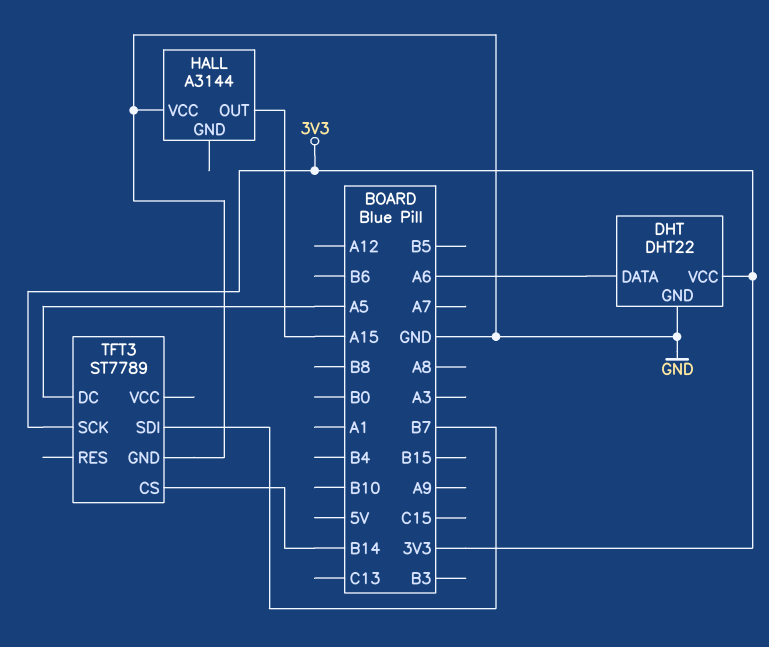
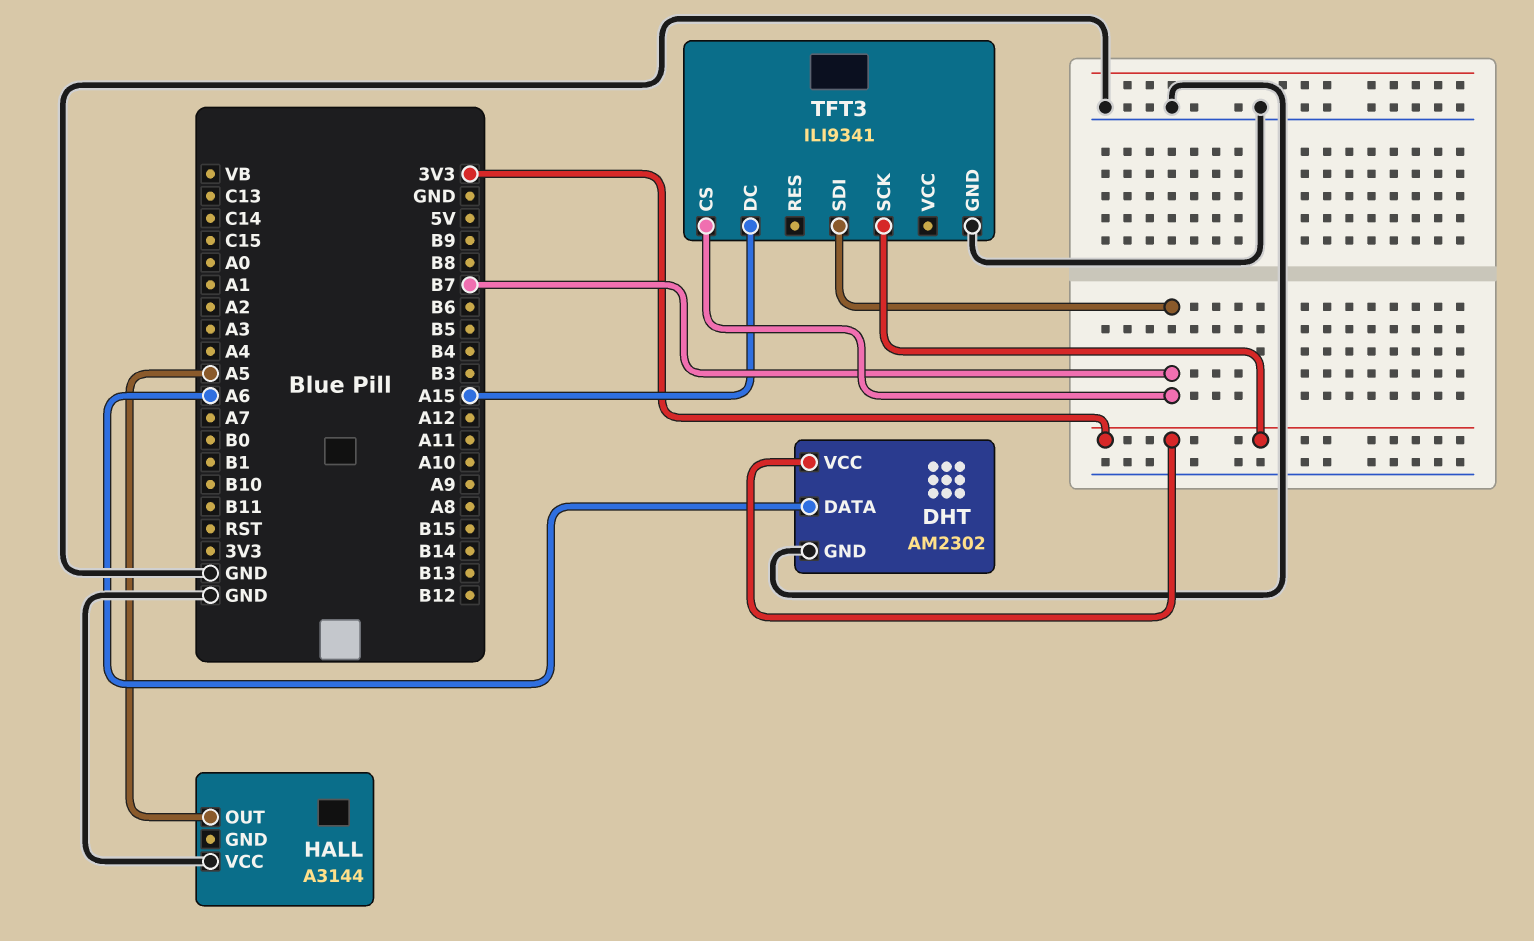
DHT: DHT22 -> AM2302
HALL pin OUT: A15 -> A5
TFT3: ST7789 -> ILI9341
TFT3 pin CS: B14 -> B7
TFT3 pin DC: A5 -> A15

